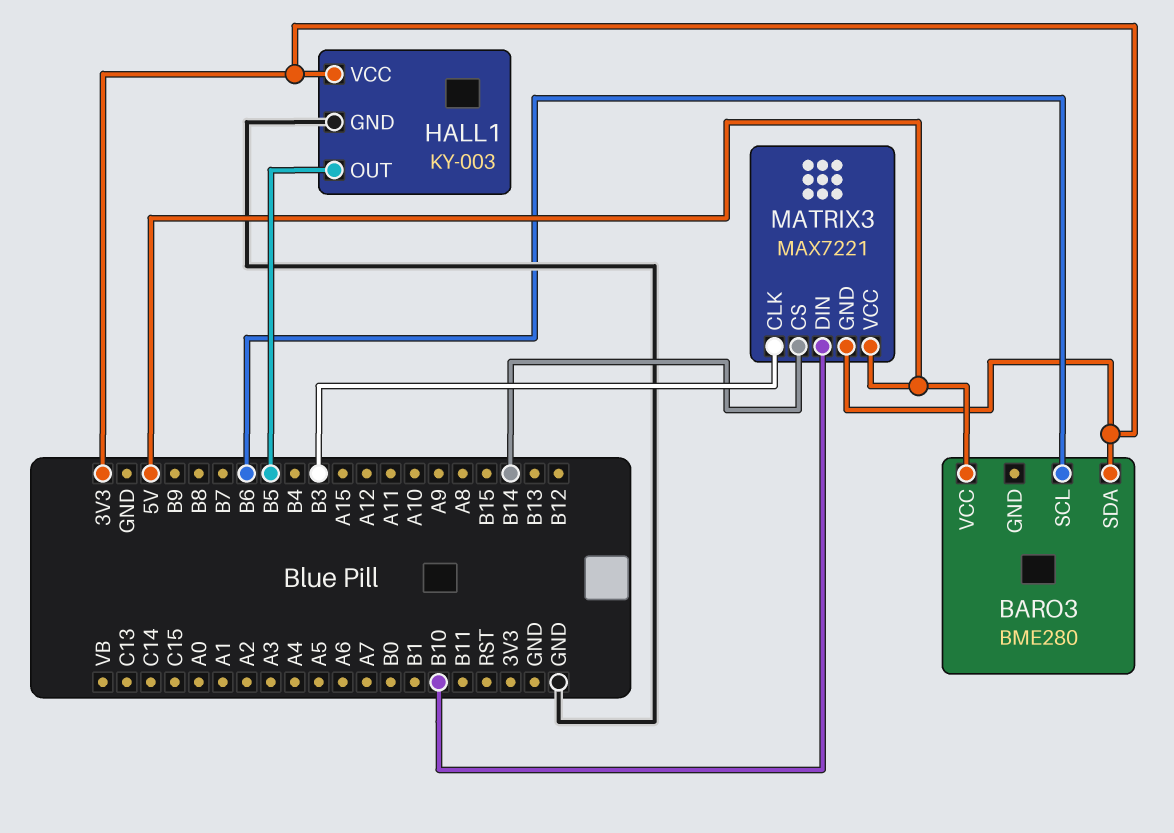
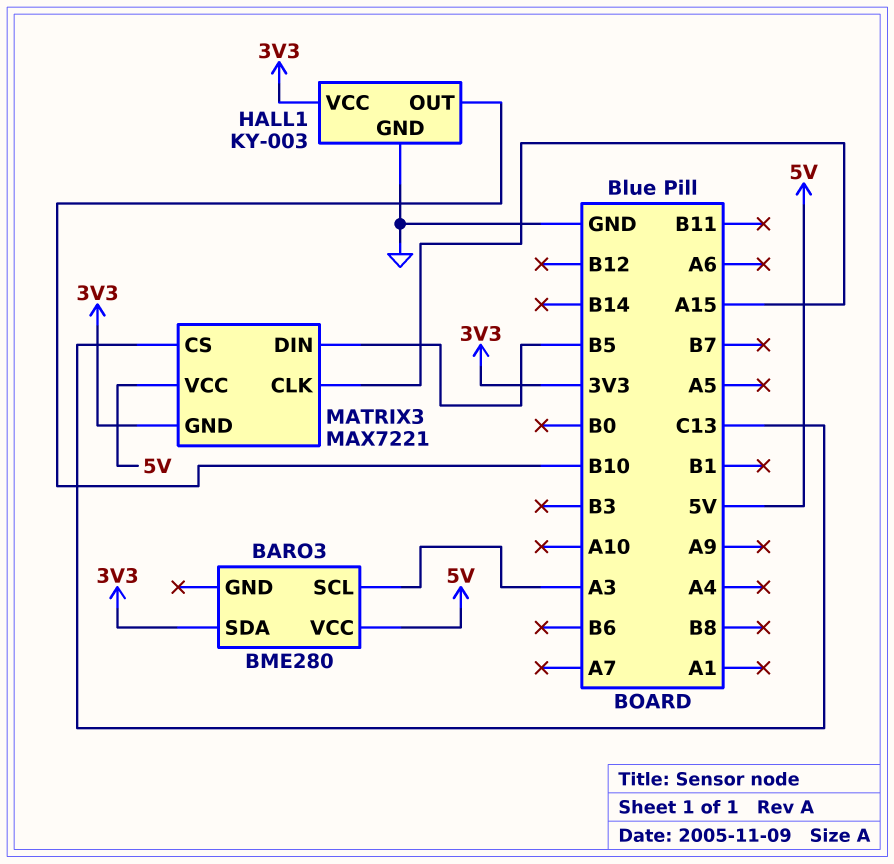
BARO3 pin SCL: B6 -> A3
HALL1 pin OUT: B5 -> B10
MATRIX3 pin CLK: B3 -> A15
MATRIX3 pin CS: B14 -> C13
MATRIX3 pin DIN: B10 -> B5

